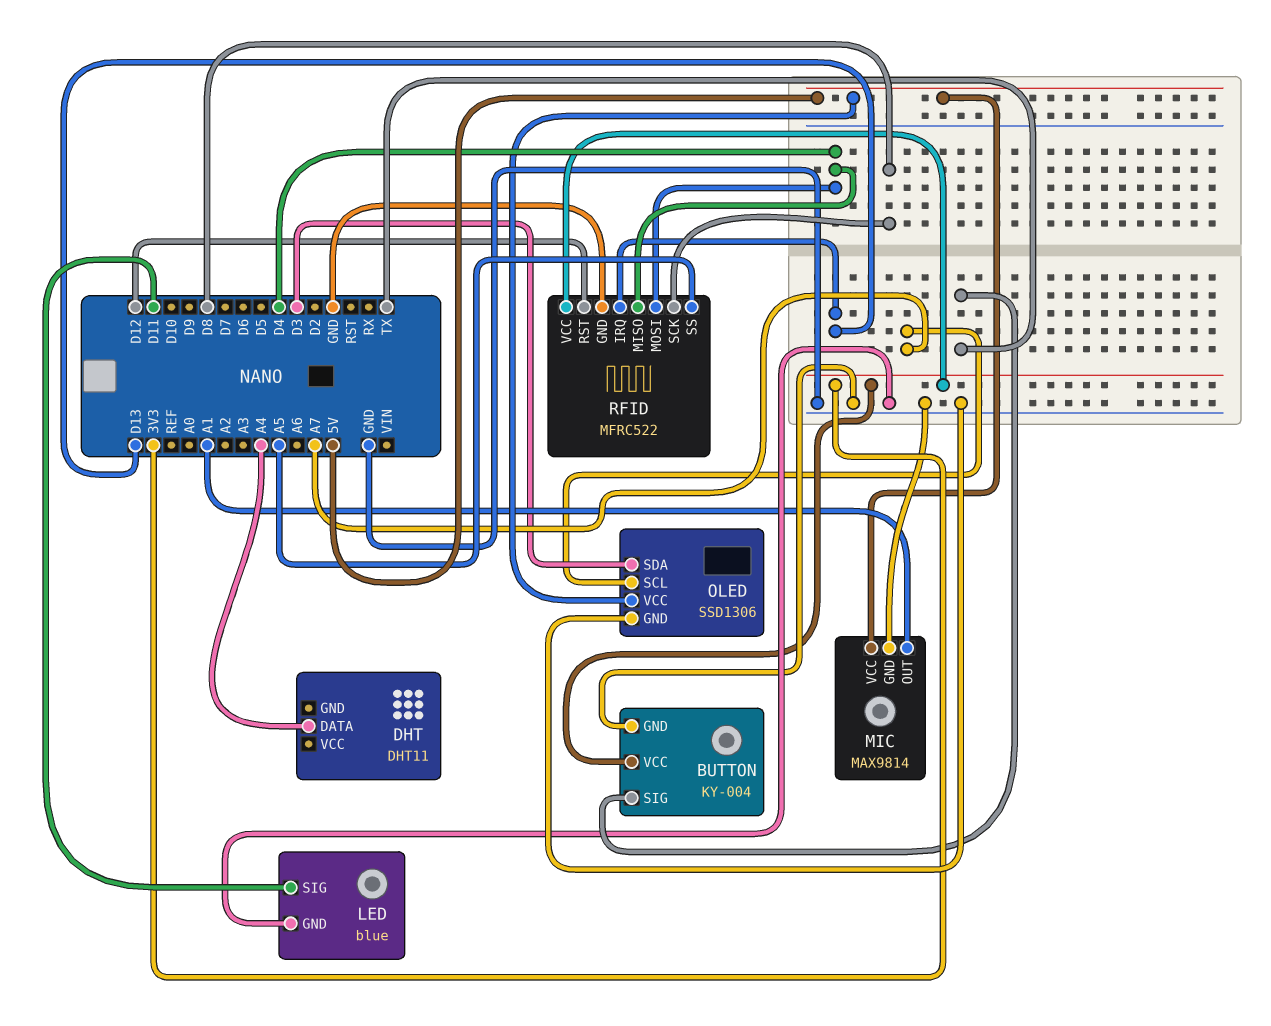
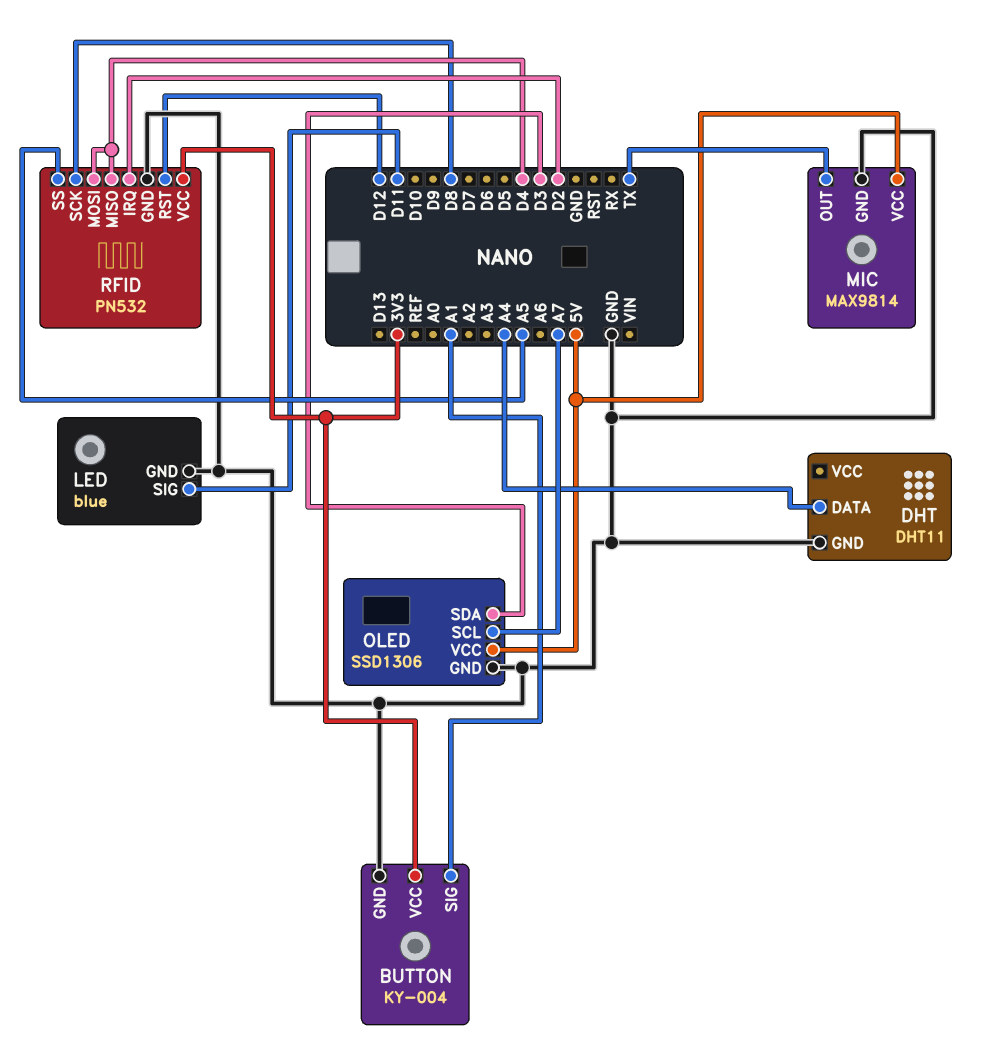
BUTTON pin SIG: TX -> A1
DHT pin GND: none -> GND
MIC pin OUT: A1 -> TX
RFID: MFRC522 -> PN532
RFID pin IRQ: D13 -> D2

